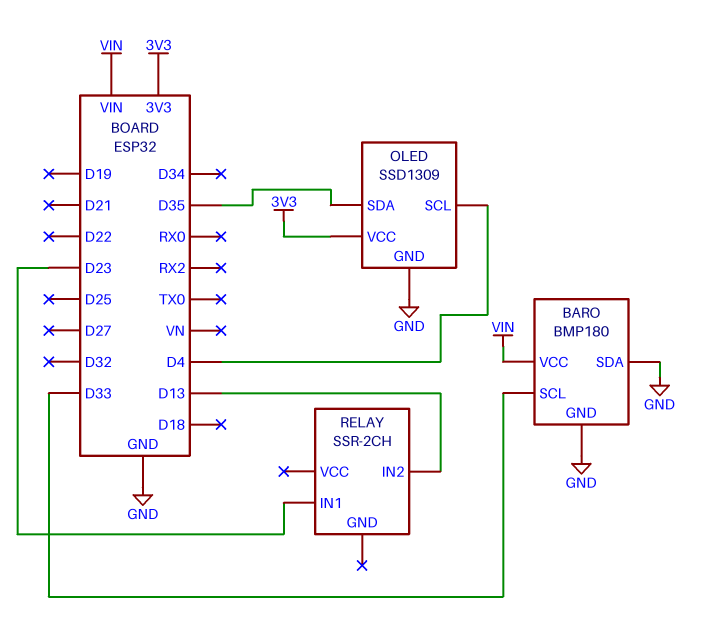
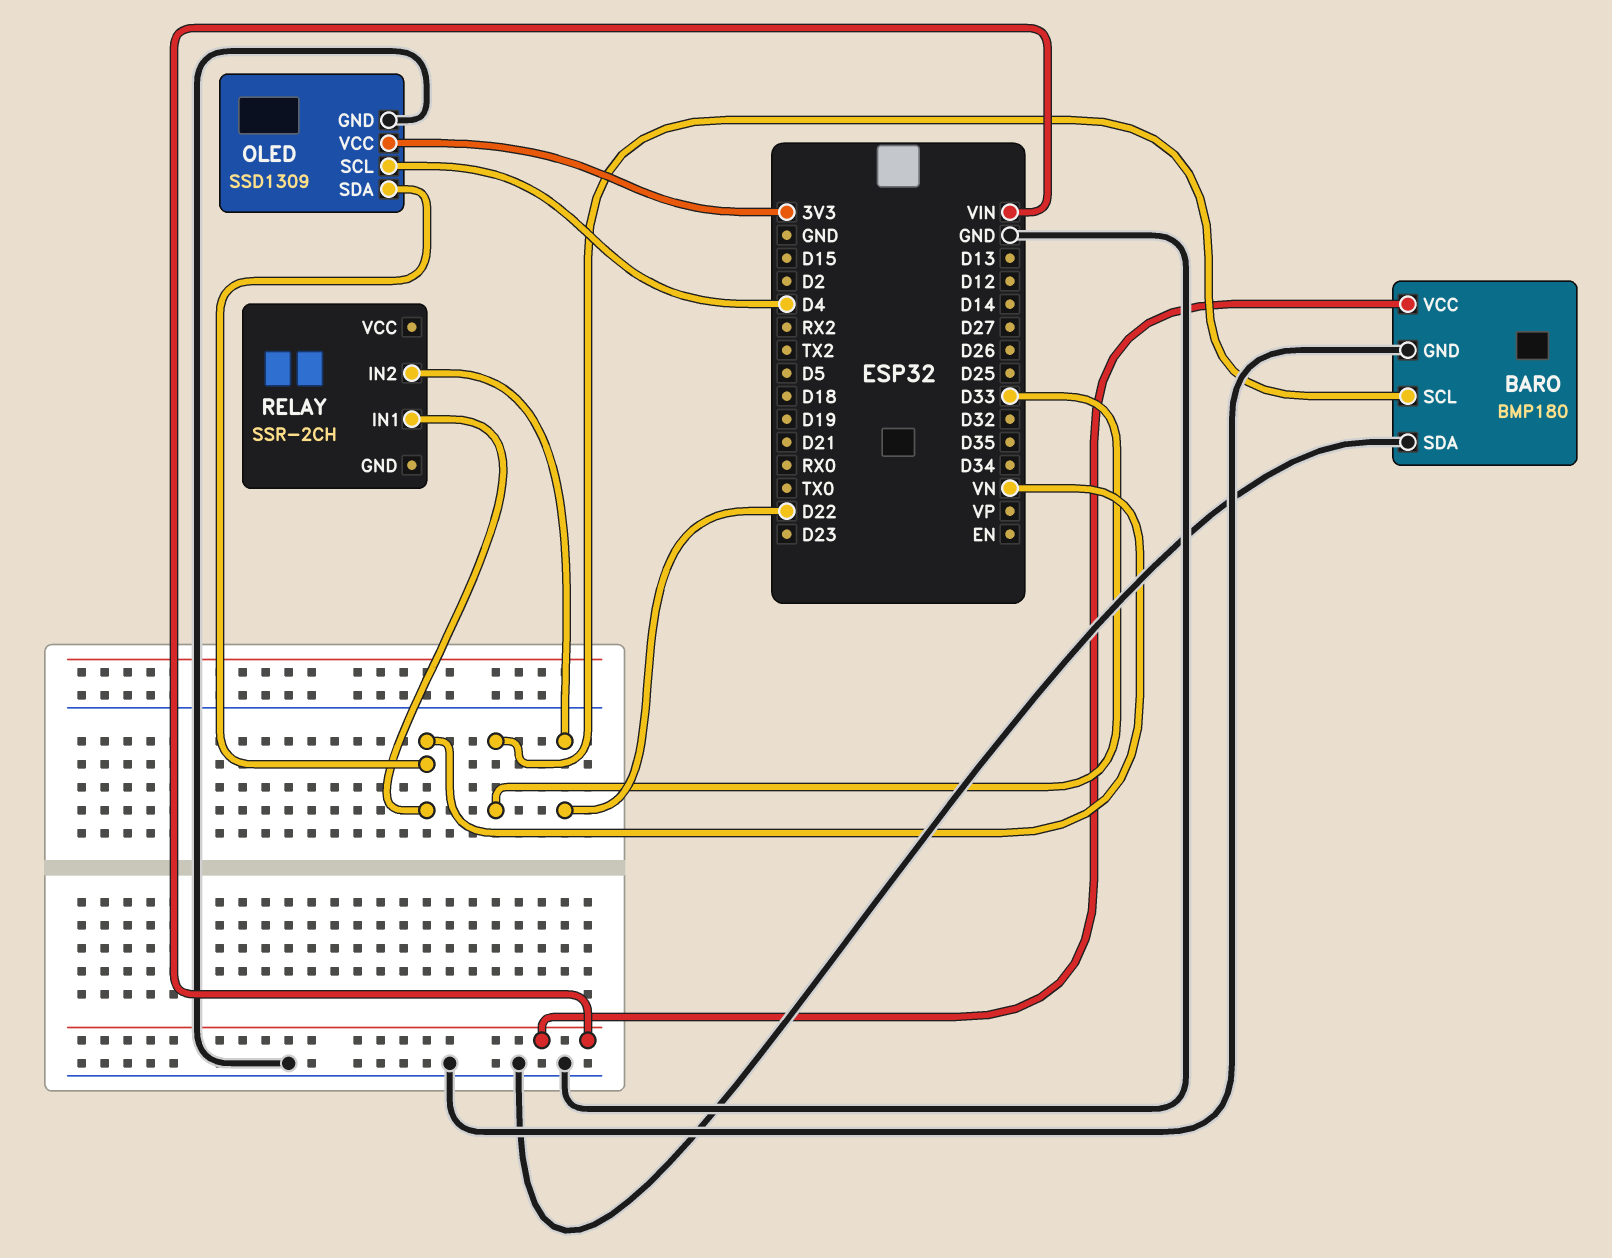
OLED pin SDA: D35 -> VN
RELAY pin IN1: D23 -> VN
RELAY pin IN2: D13 -> D22

